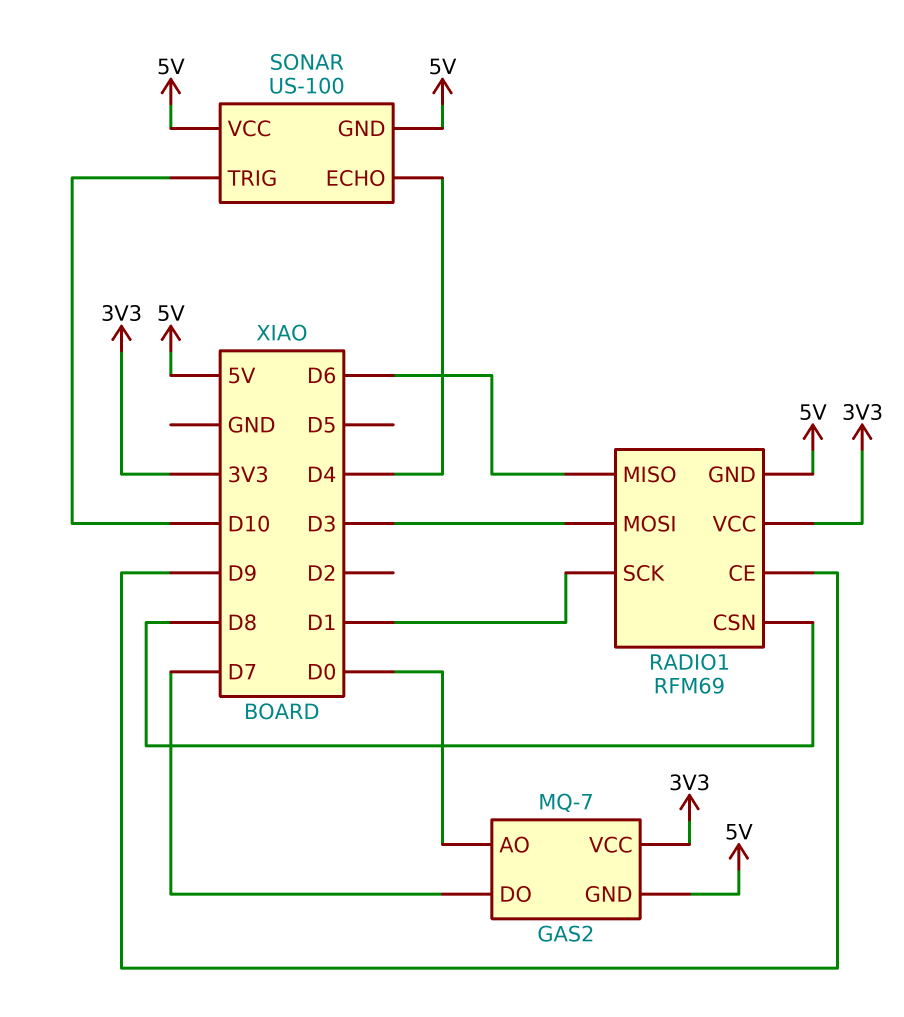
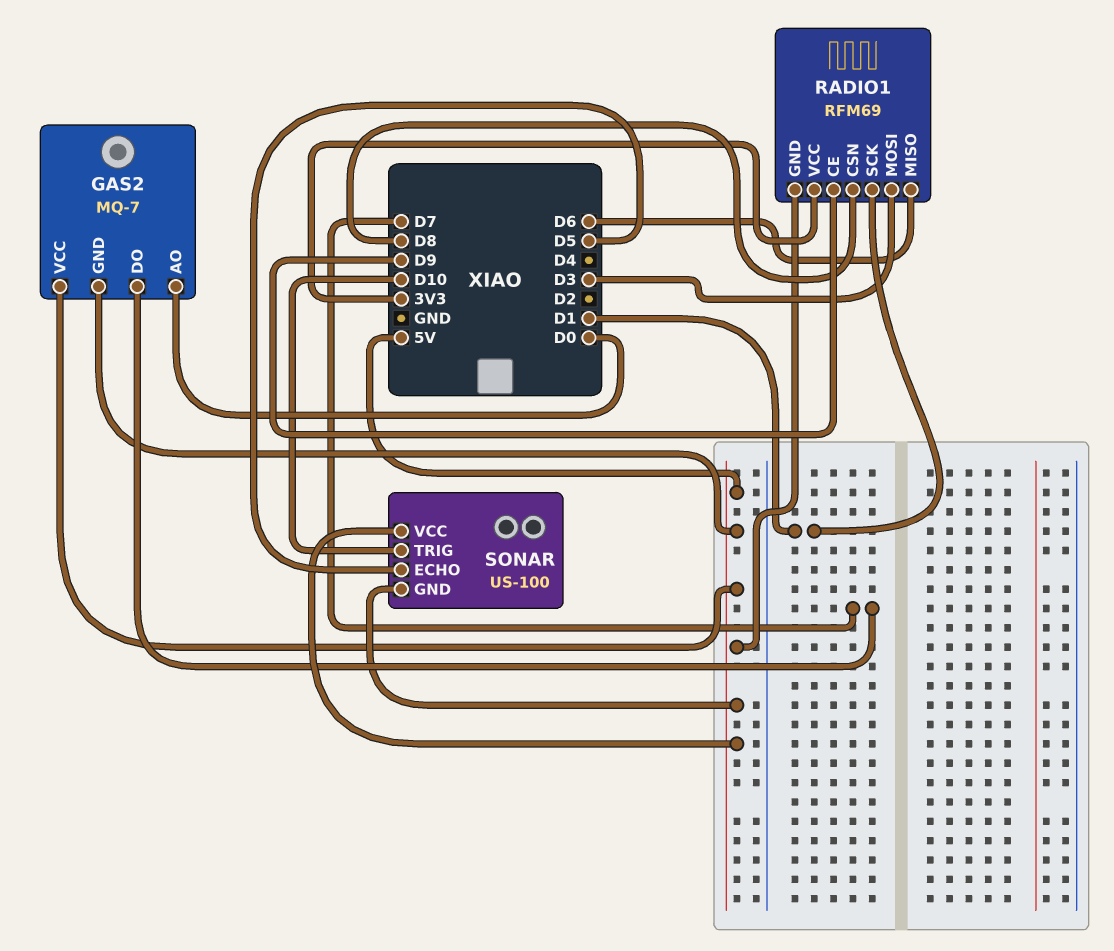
GAS2 pin VCC: 3V3 -> 5V
SONAR pin ECHO: D4 -> D5

